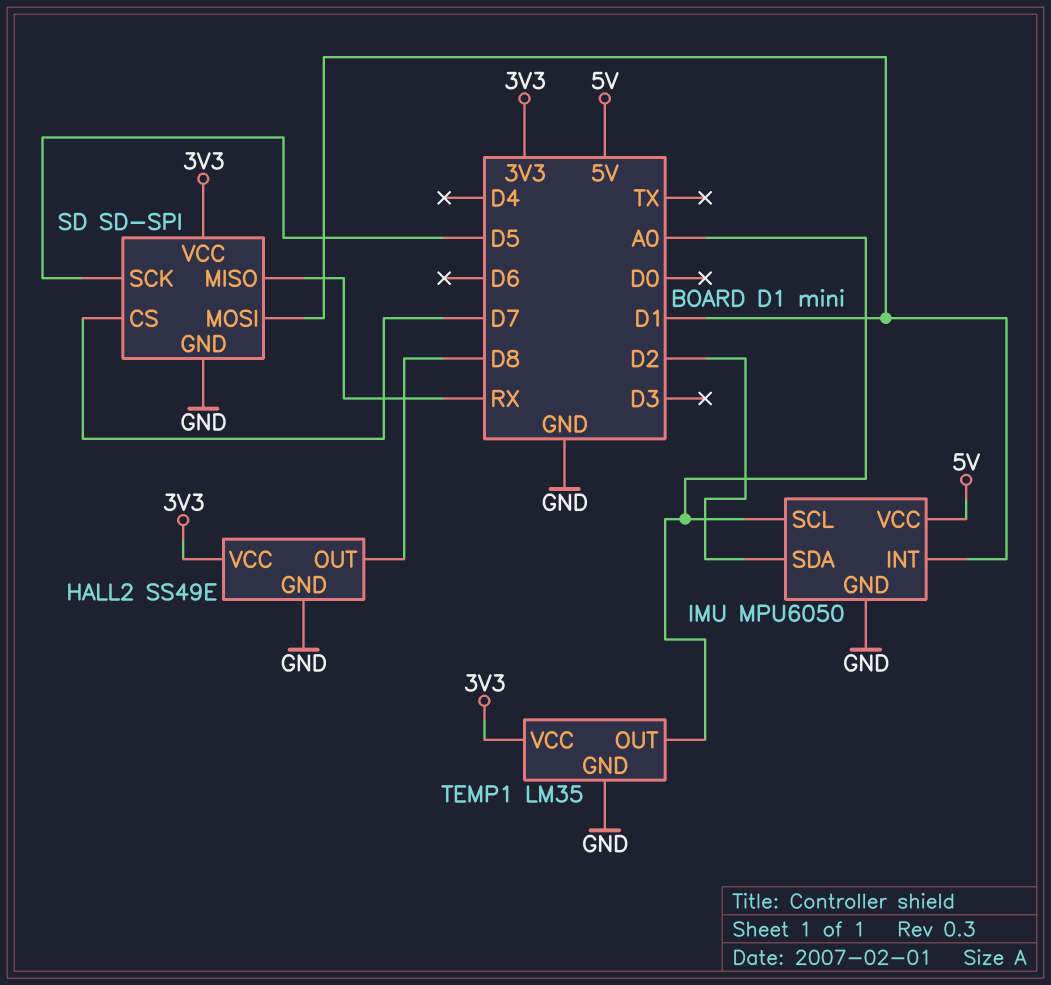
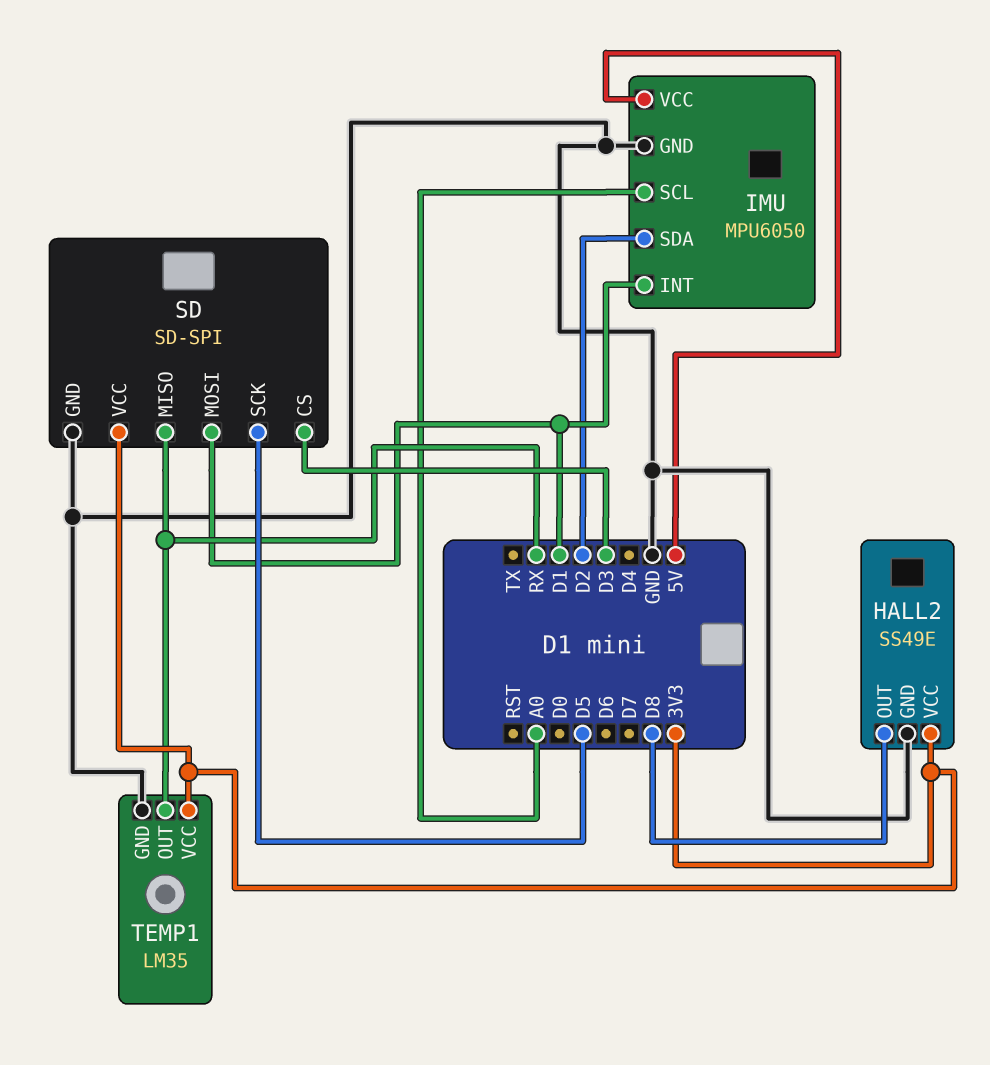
SD pin CS: D7 -> D3
TEMP1 pin OUT: A0 -> RX

